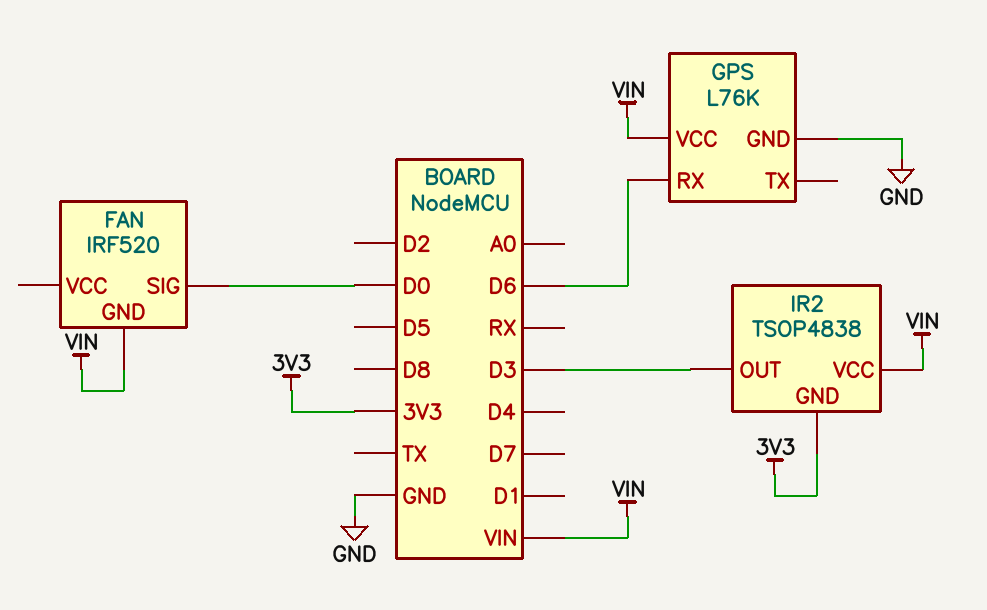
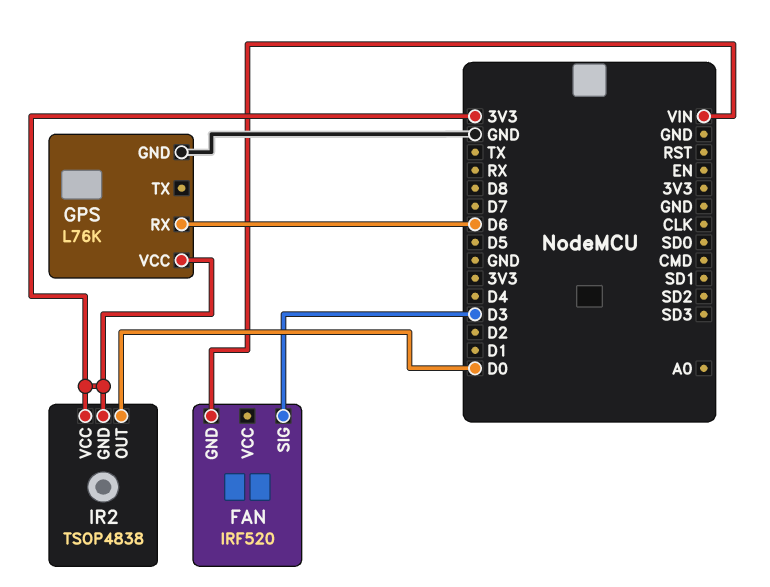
FAN pin SIG: D0 -> D3
GPS pin VCC: VIN -> 3V3
IR2 pin OUT: D3 -> D0
IR2 pin VCC: VIN -> 3V3

